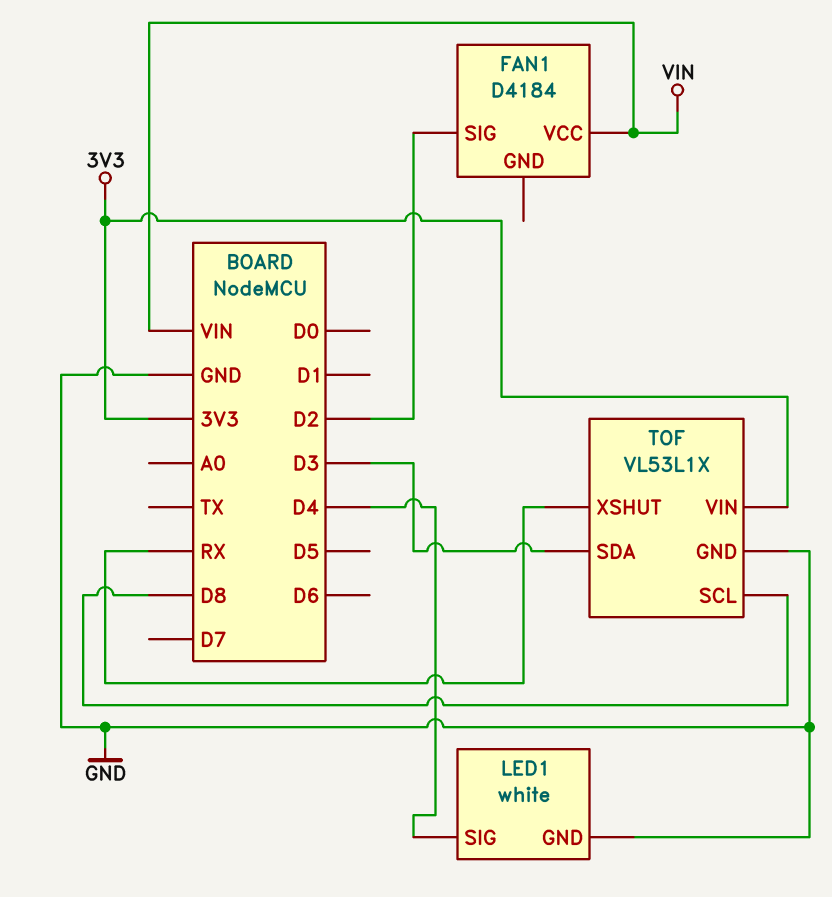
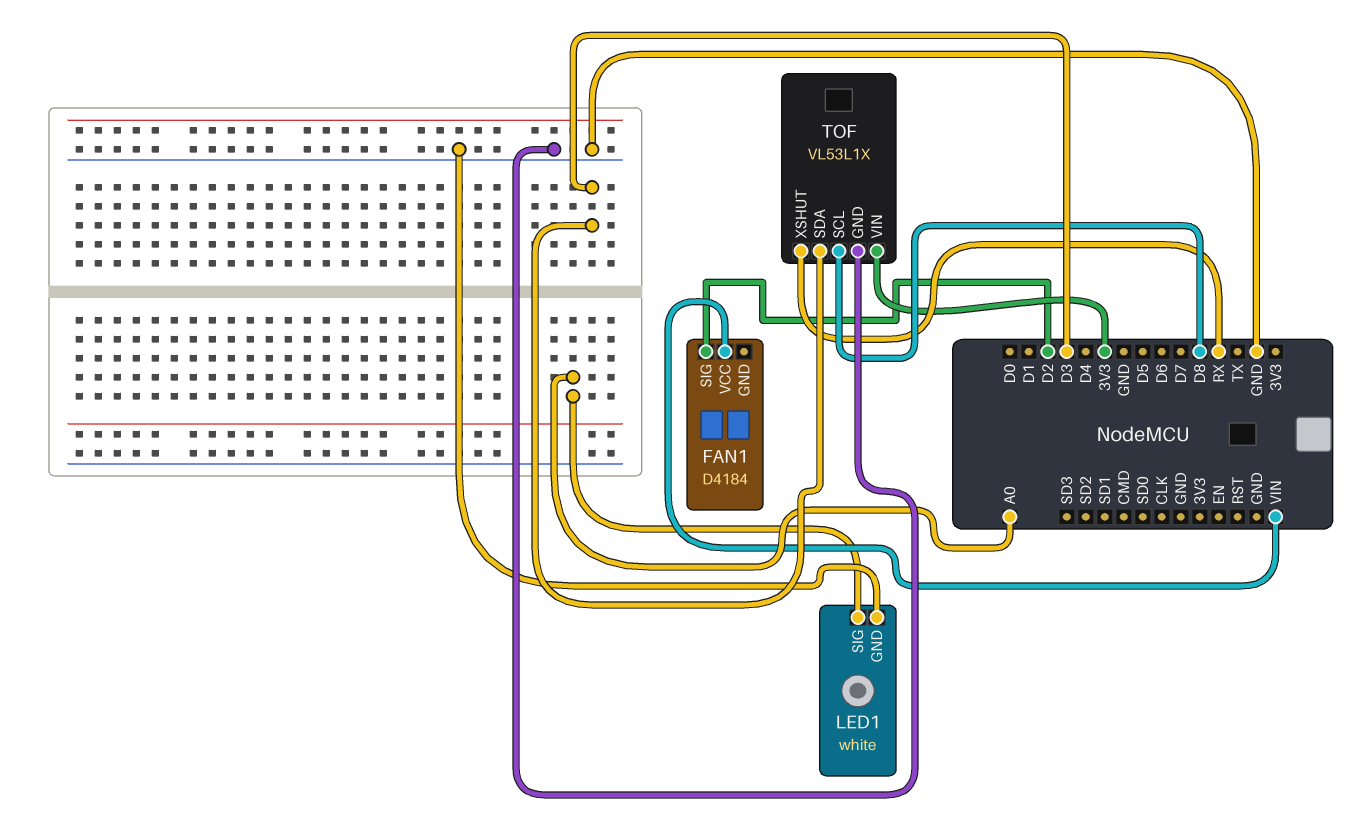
LED1 pin SIG: D4 -> A0

